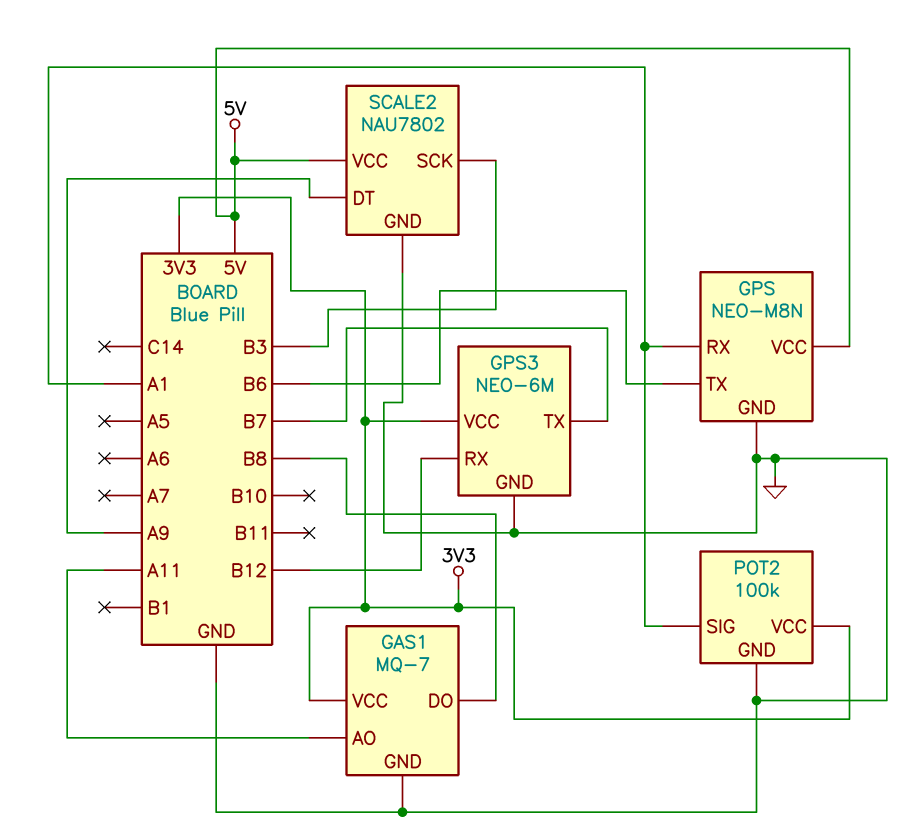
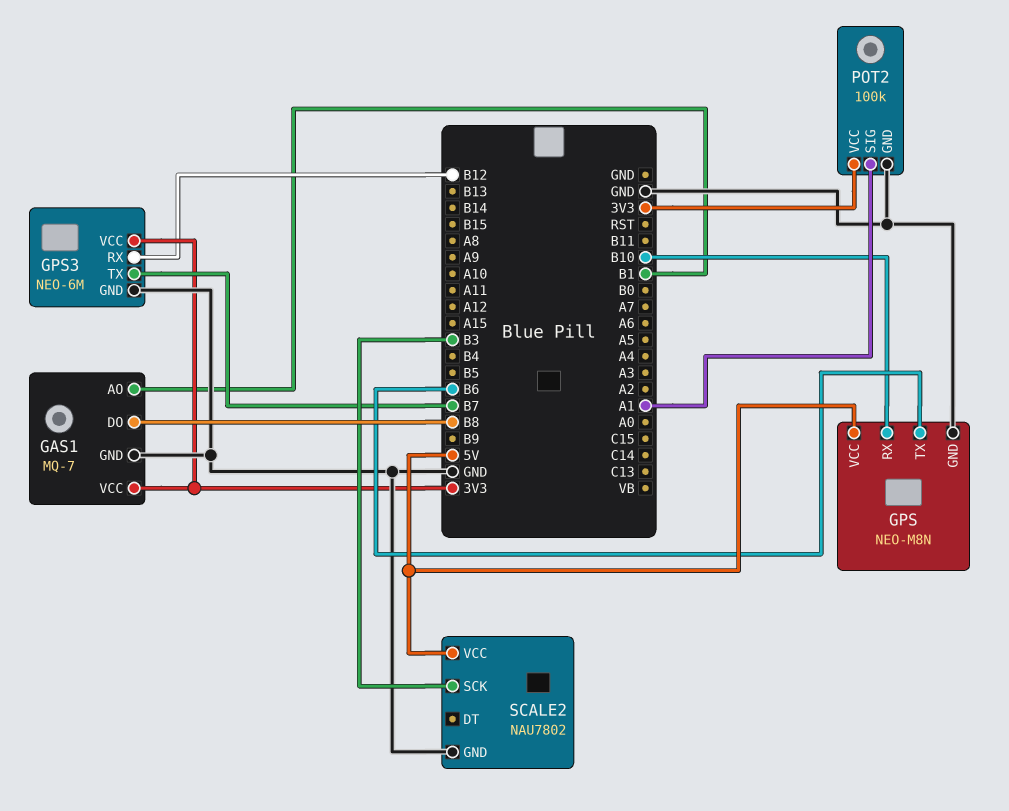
GAS1 pin AO: A11 -> B1
GPS pin RX: A1 -> B10
SCALE2 pin DT: A9 -> none

